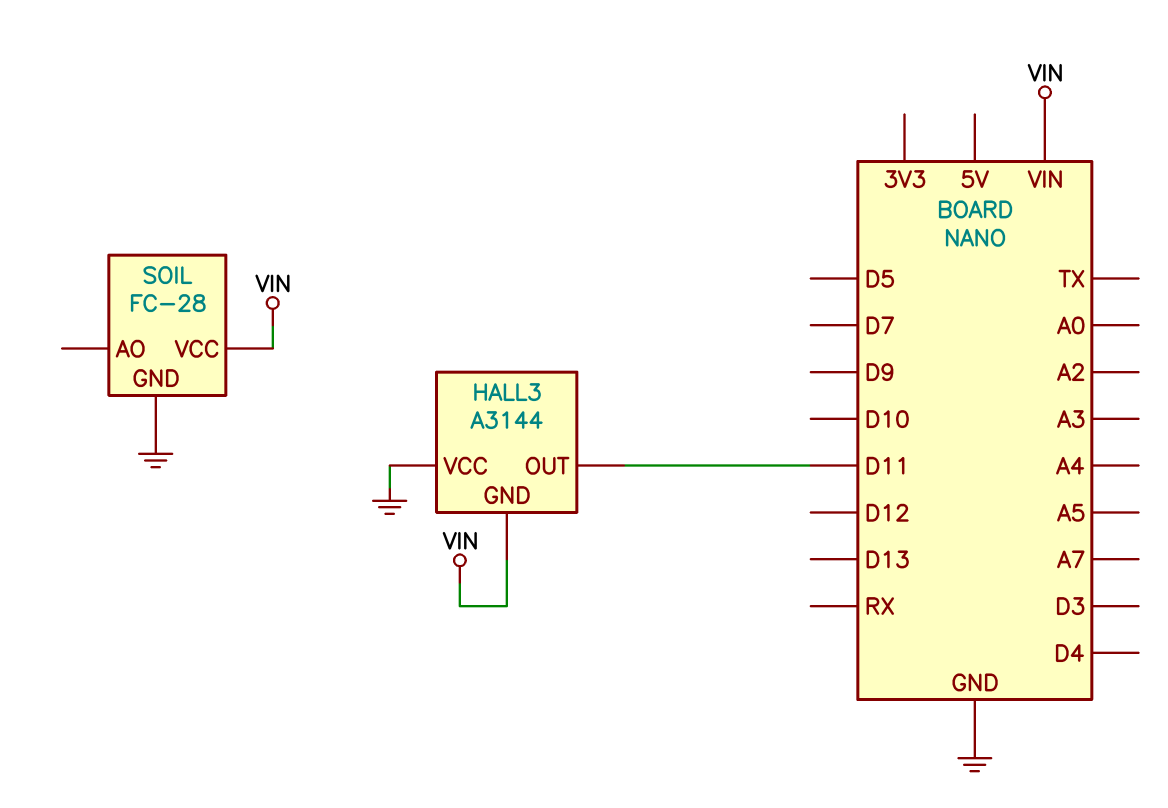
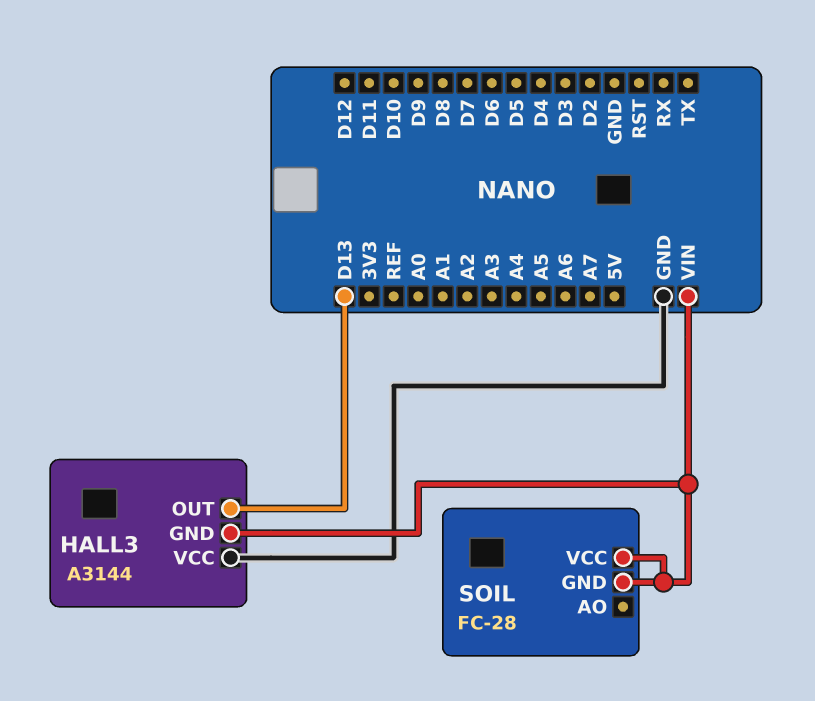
HALL3 pin OUT: D11 -> D13
SOIL pin GND: GND -> VIN

